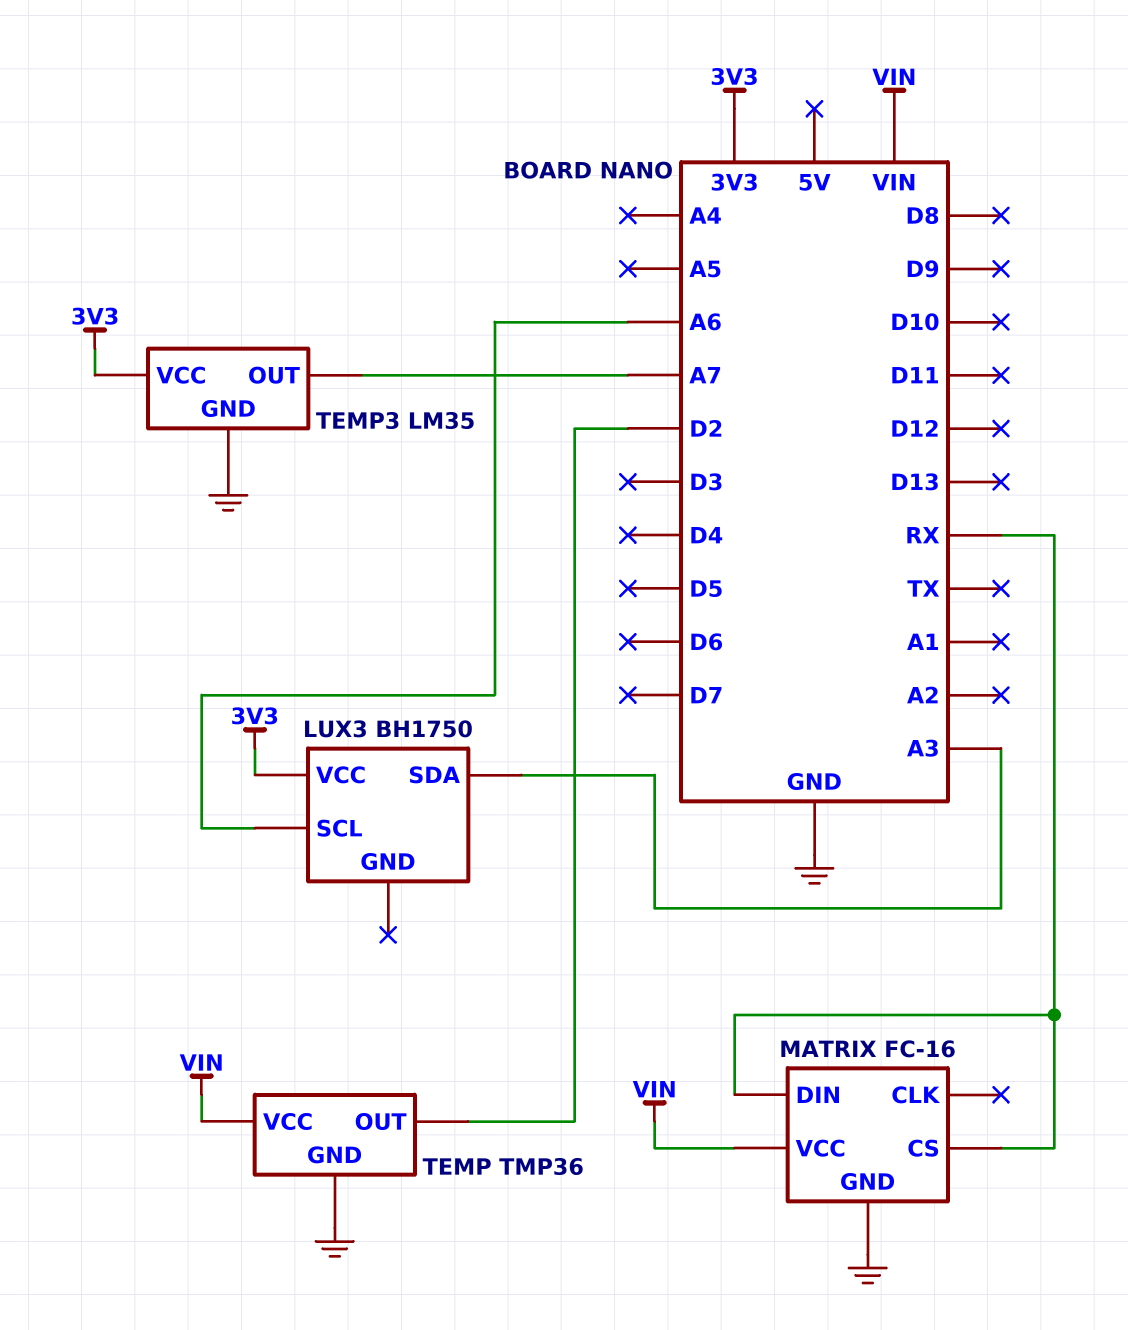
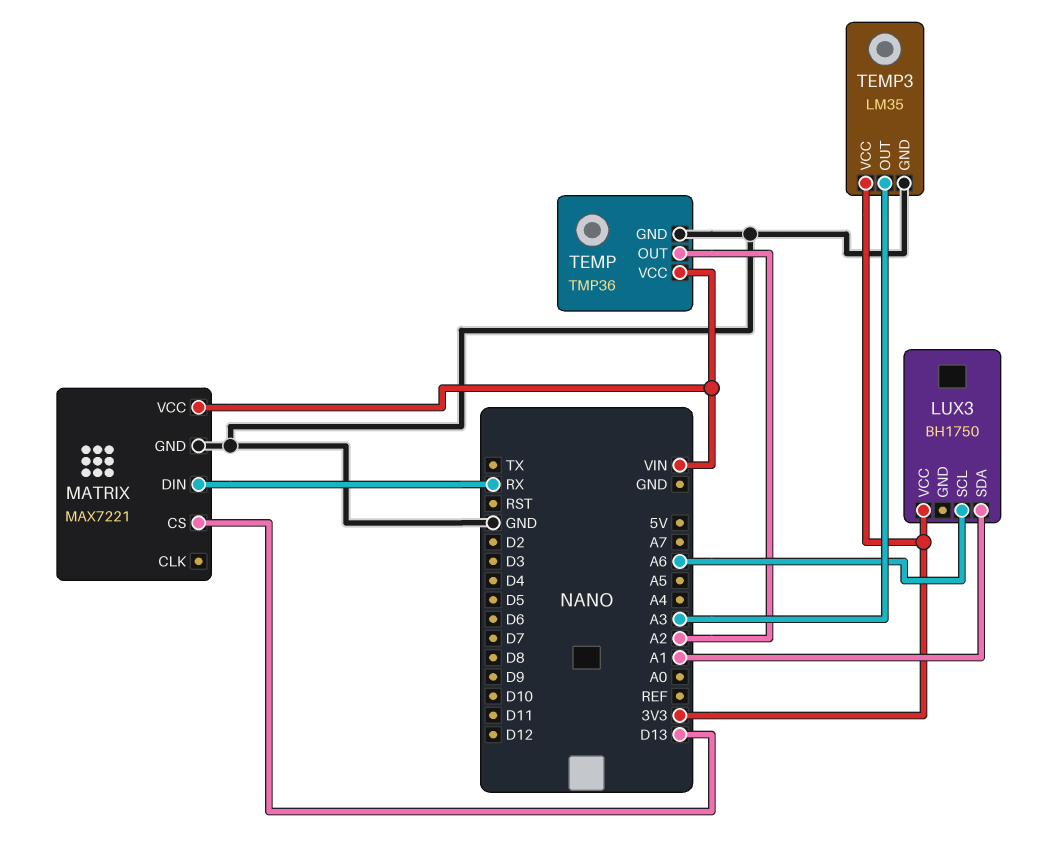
LUX3 pin SDA: A3 -> A1
MATRIX: FC-16 -> MAX7221
MATRIX pin CS: RX -> D13
TEMP pin OUT: D2 -> A2
TEMP3 pin OUT: A7 -> A3

